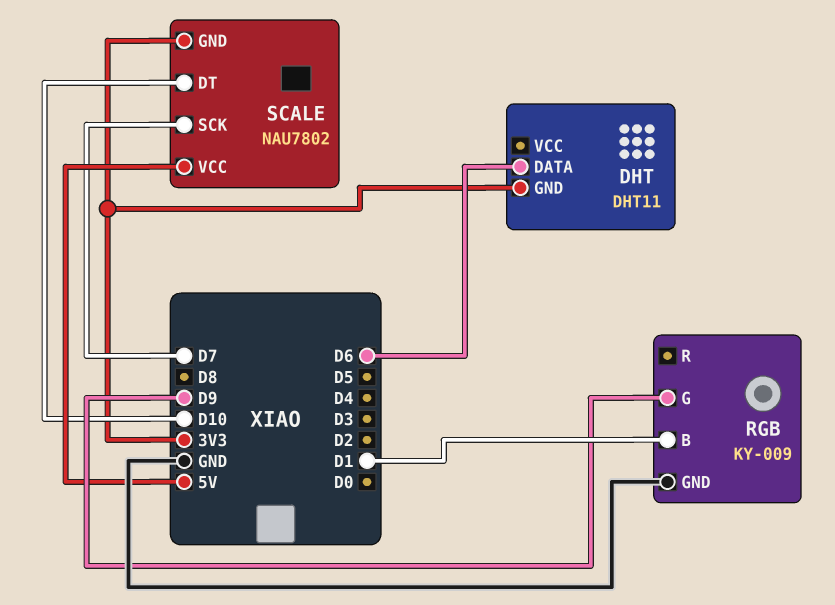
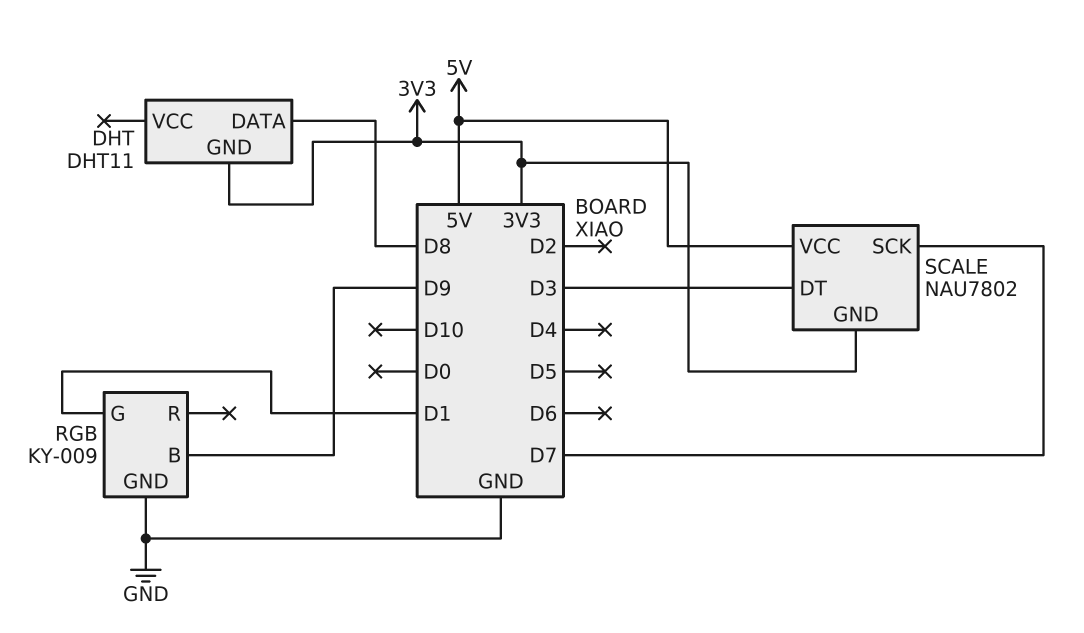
DHT pin DATA: D6 -> D8
RGB pin B: D1 -> D9
RGB pin G: D9 -> D1
SCALE pin DT: D10 -> D3

